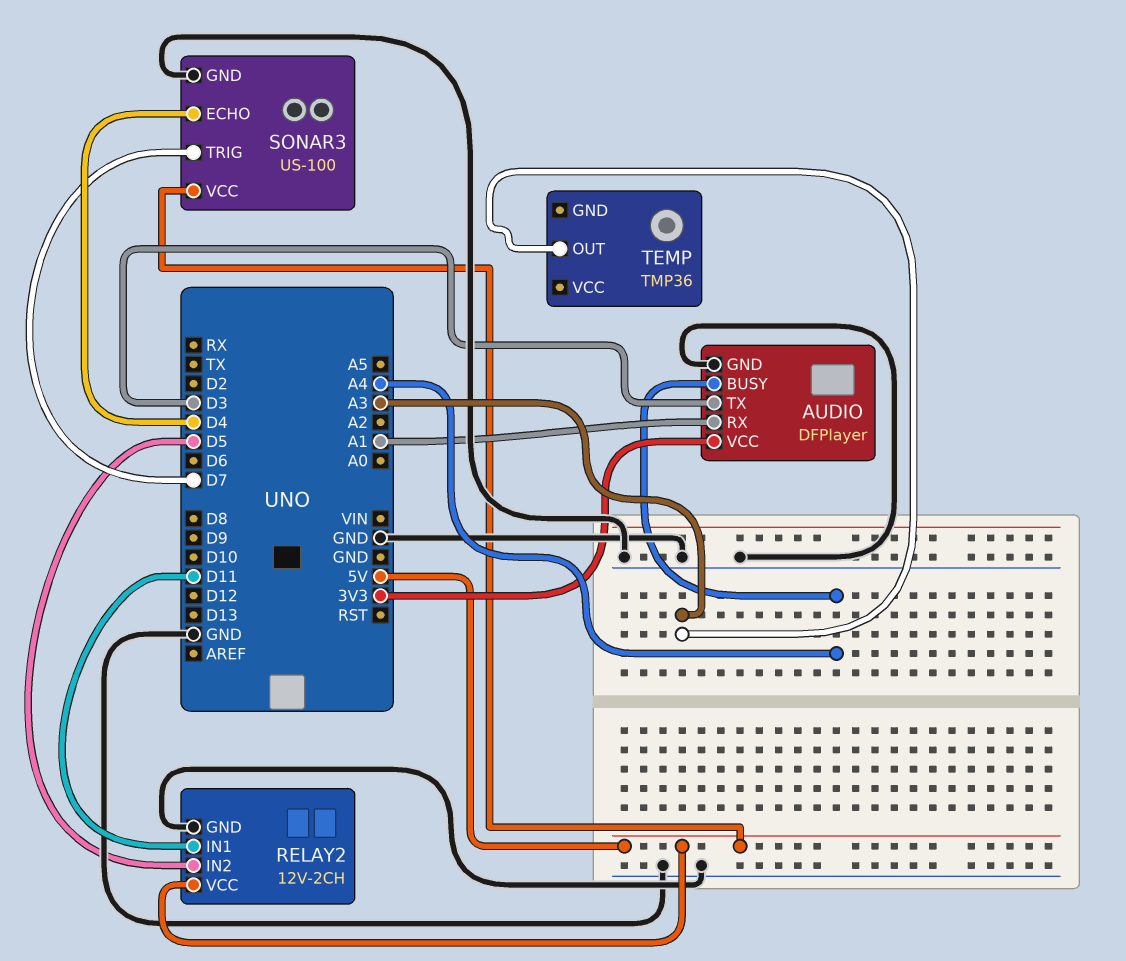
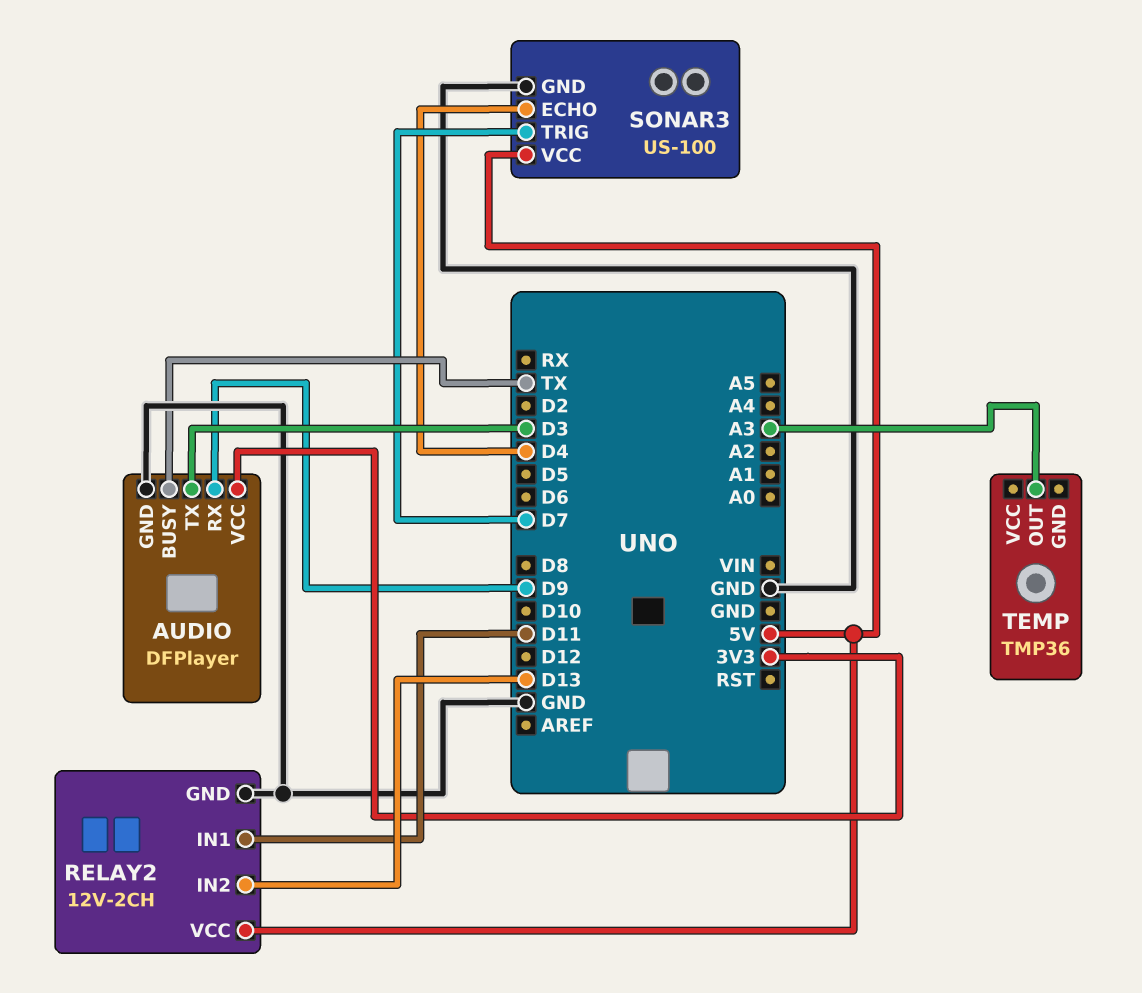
AUDIO pin BUSY: A4 -> TX
AUDIO pin RX: A1 -> D9
RELAY2 pin IN2: D5 -> D13

